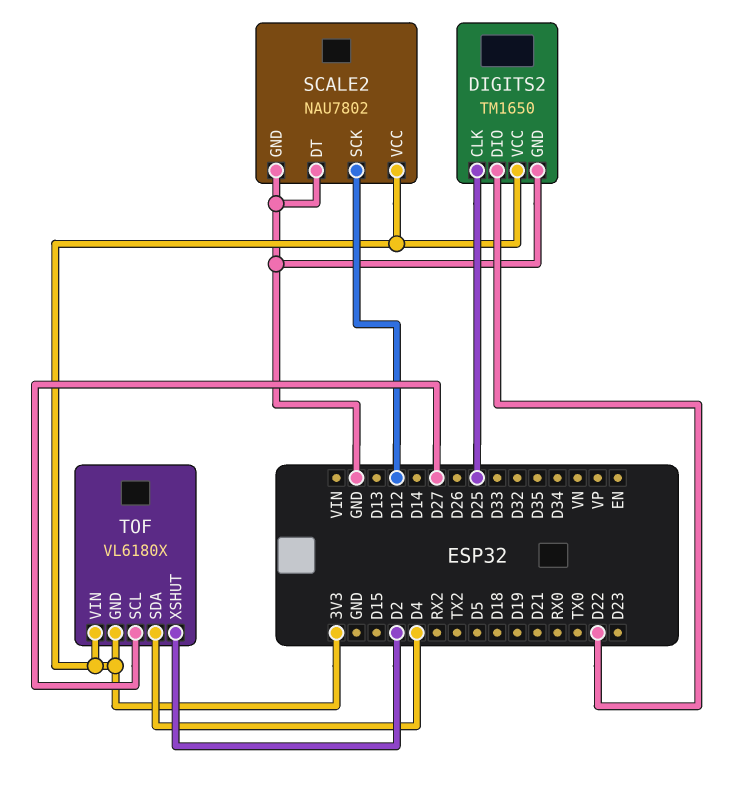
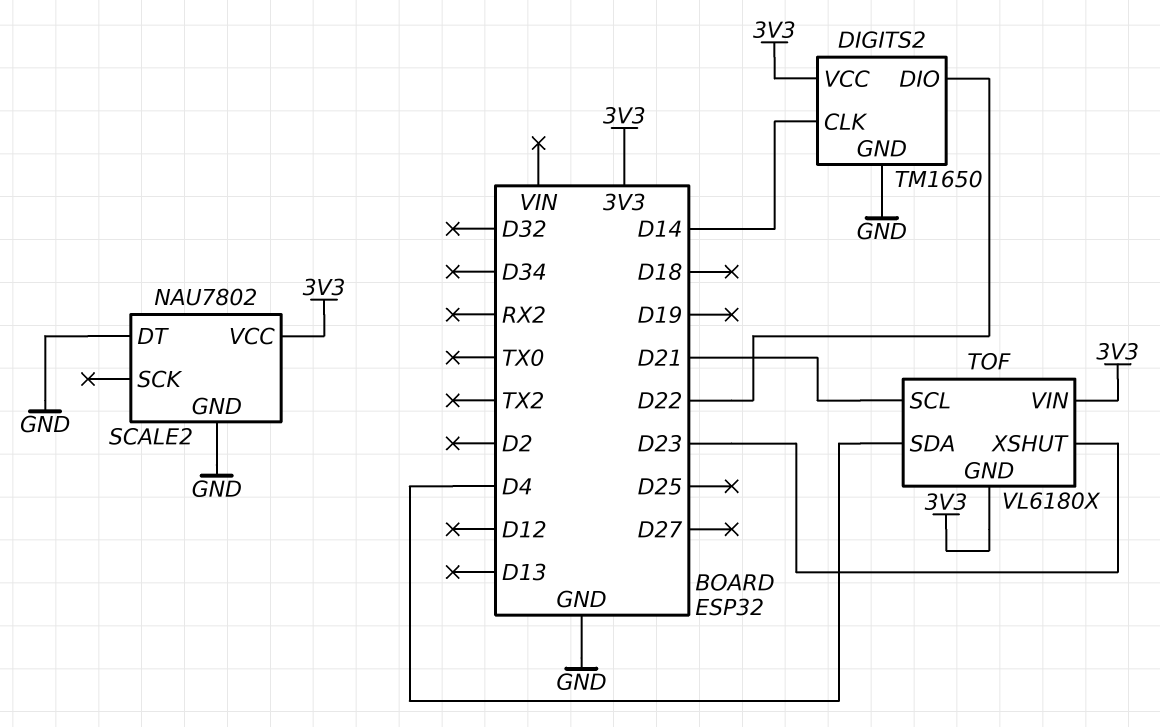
DIGITS2 pin CLK: D25 -> D14
SCALE2 pin SCK: D12 -> none
TOF pin SCL: D27 -> D21
TOF pin XSHUT: D2 -> D23

